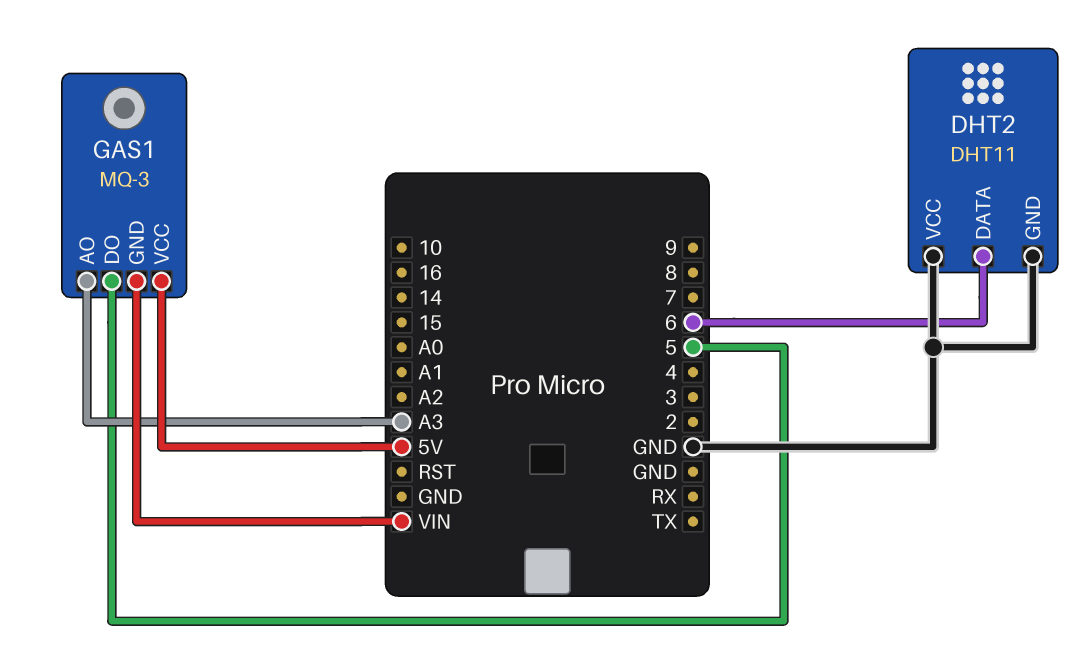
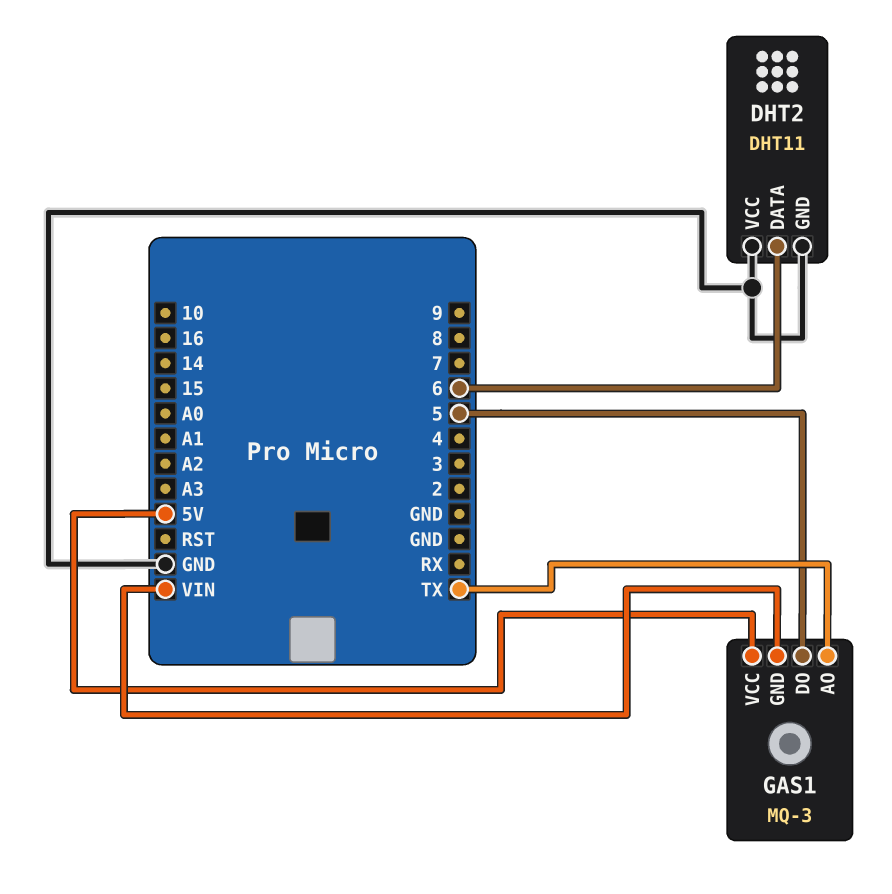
GAS1 pin AO: A3 -> TX

